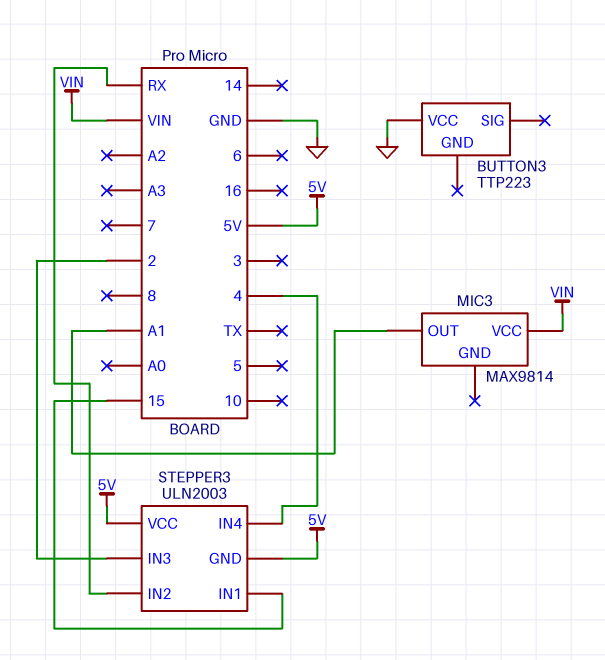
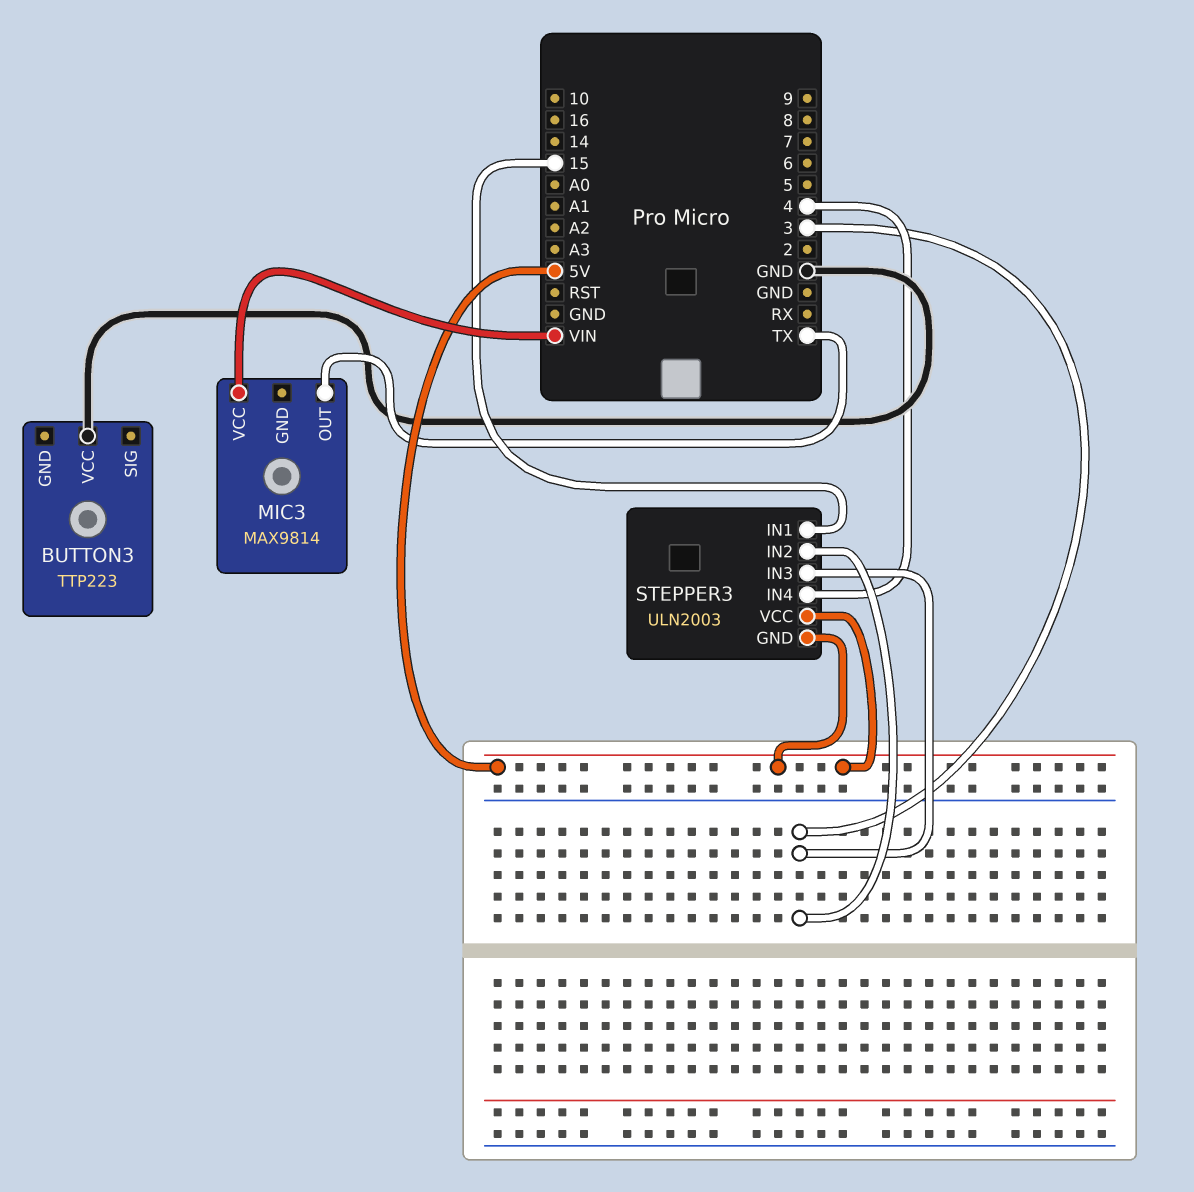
MIC3 pin OUT: A1 -> TX
STEPPER3 pin IN2: RX -> 3
STEPPER3 pin IN3: 2 -> 3

